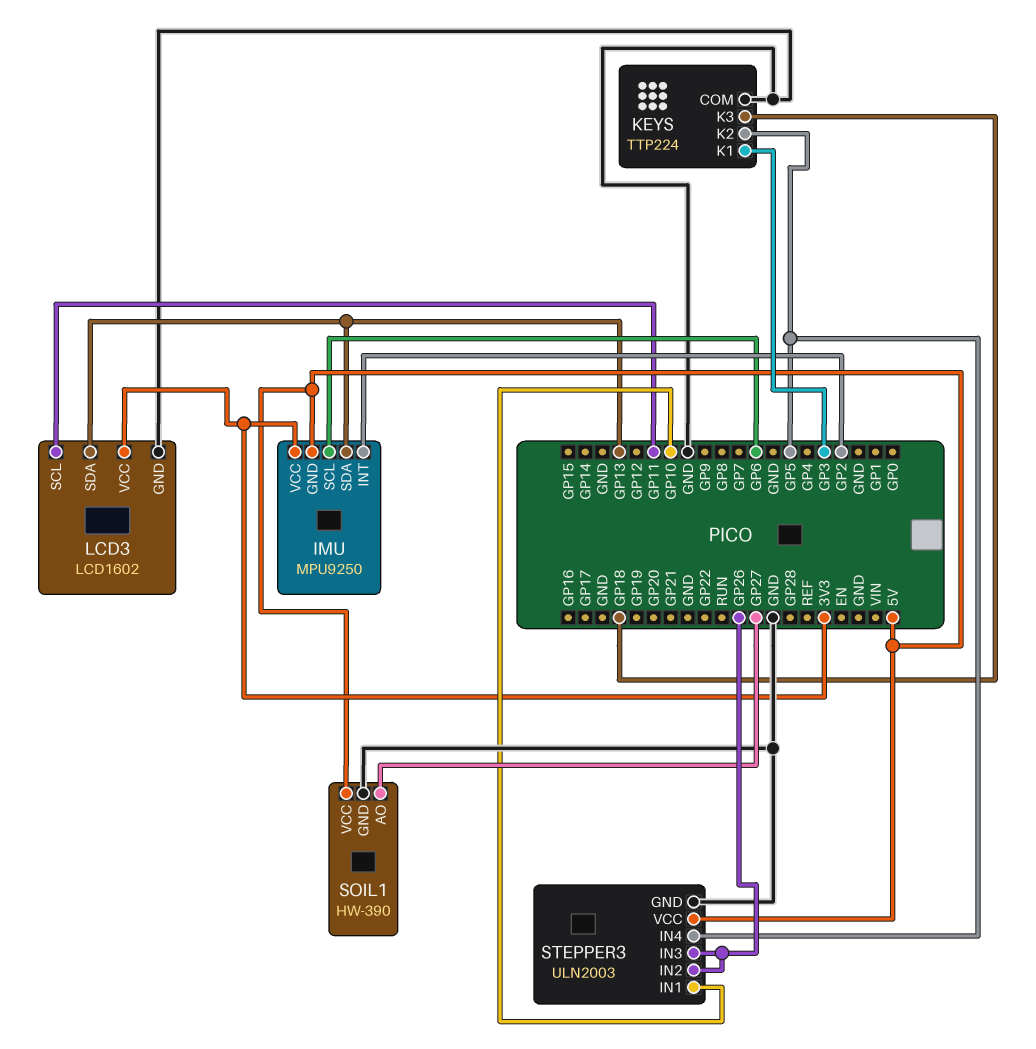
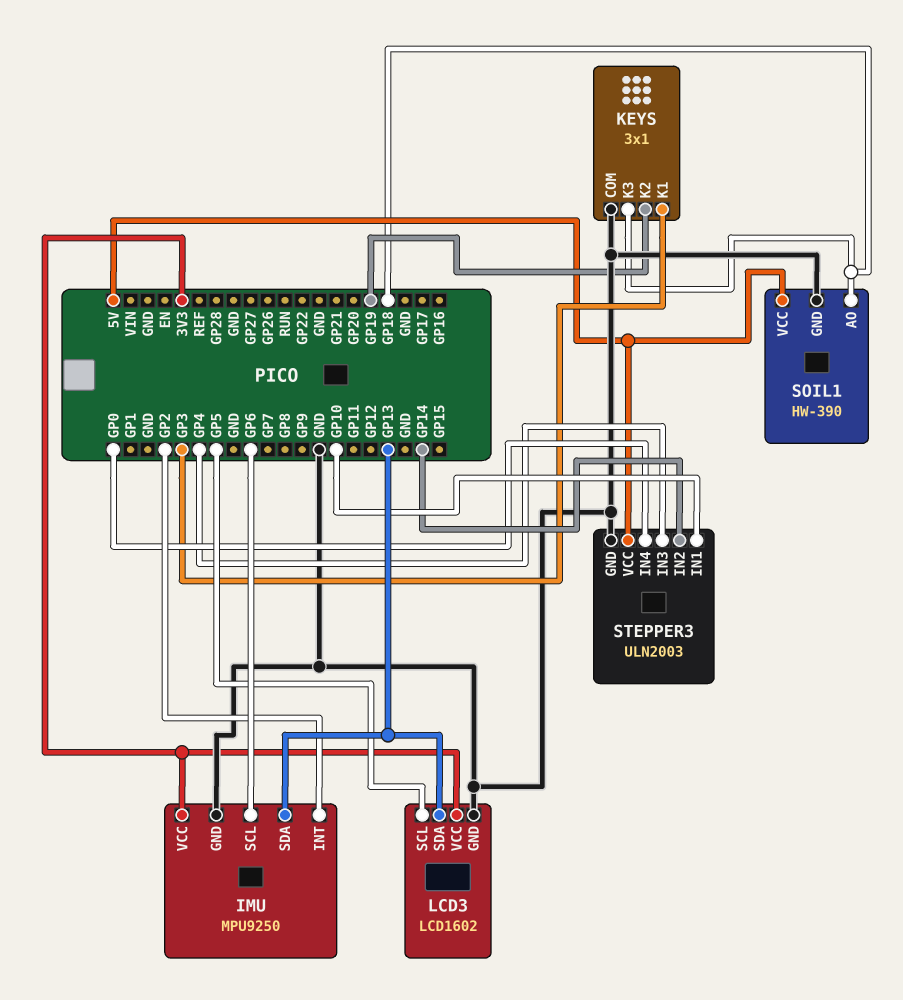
IMU pin GND: 5V -> GND
KEYS: TTP224 -> 3x1
KEYS pin K2: GP5 -> GP19
LCD3 pin SCL: GP11 -> GP5
SOIL1 pin AO: GP27 -> GP18
STEPPER3 pin IN2: GP26 -> GP14
STEPPER3 pin IN3: GP26 -> GP4
STEPPER3 pin IN4: GP5 -> GP0

